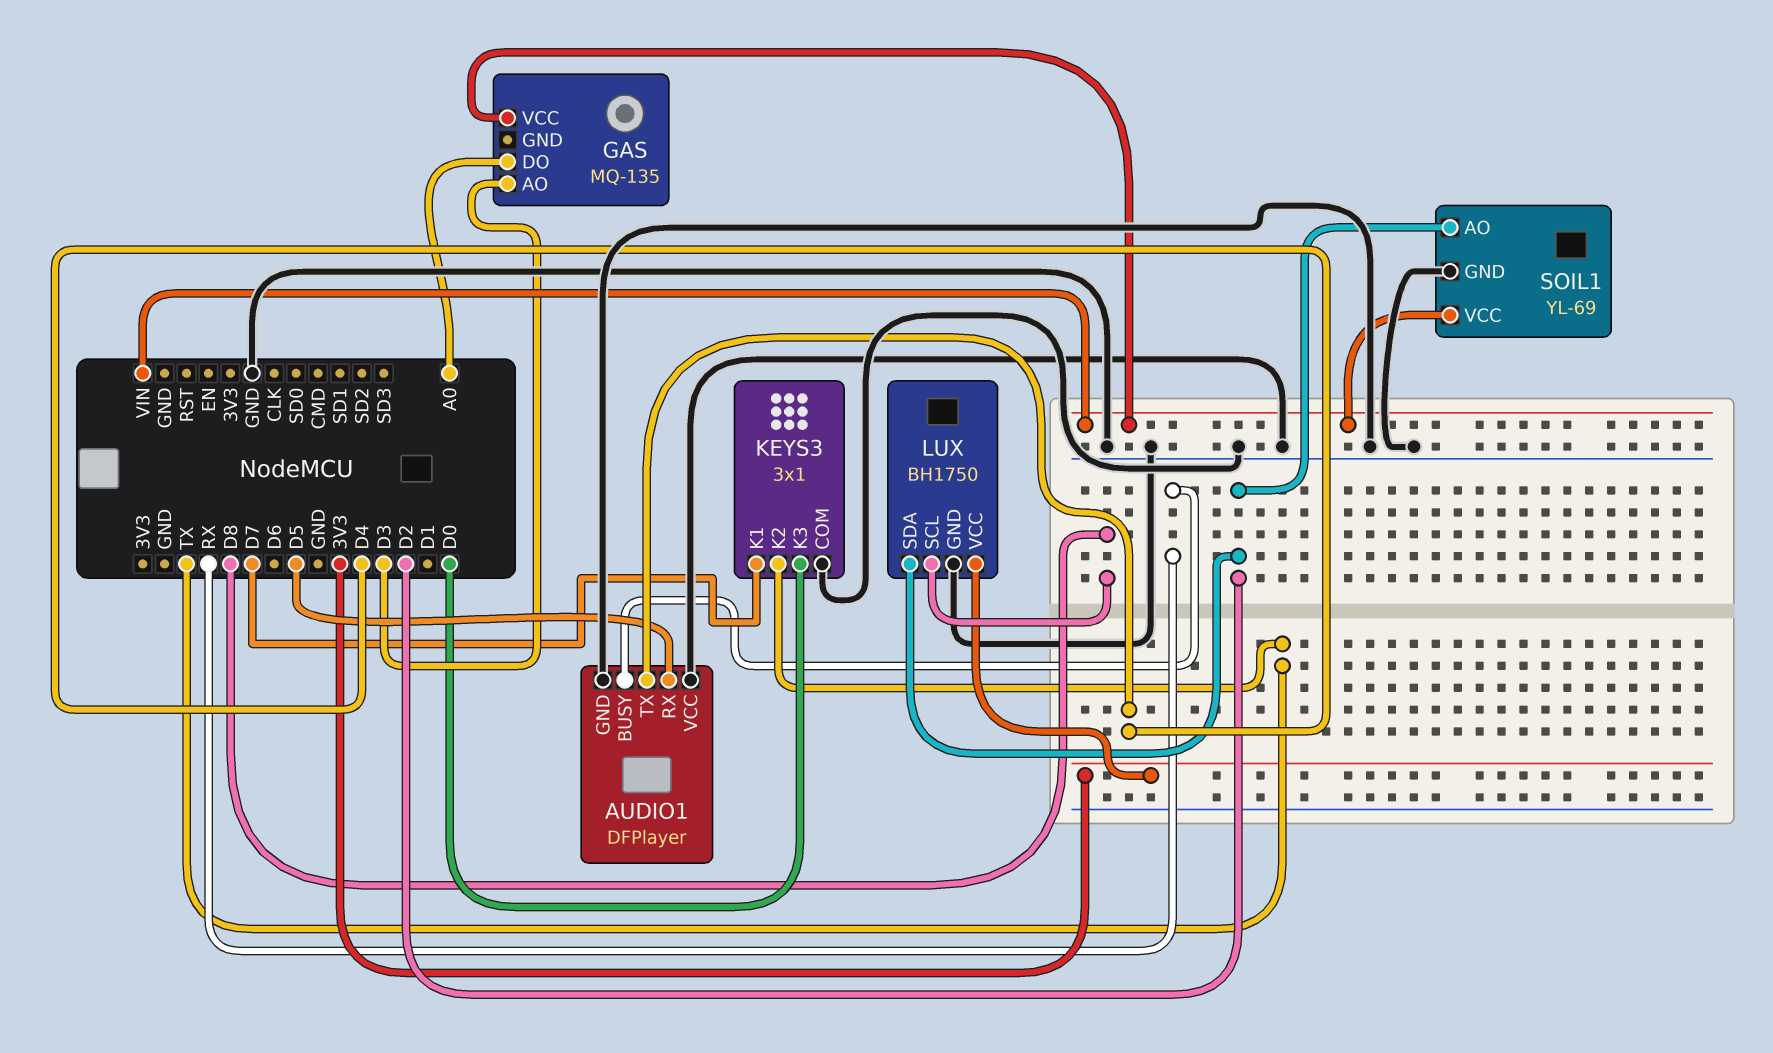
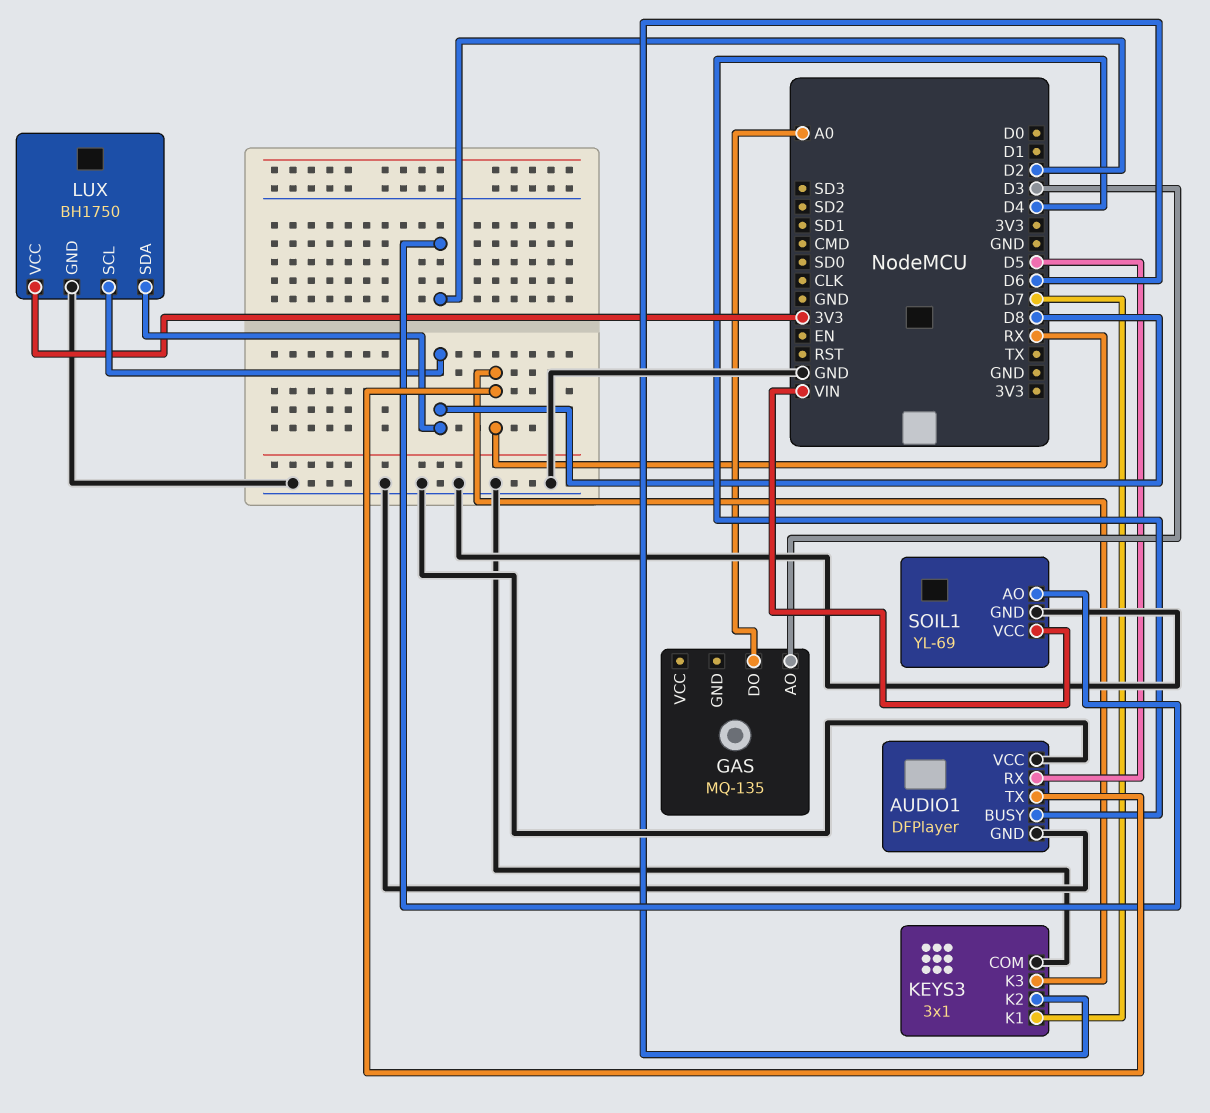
AUDIO1 pin BUSY: RX -> D4
AUDIO1 pin TX: D4 -> RX
GAS pin VCC: VIN -> none
KEYS3 pin K2: TX -> D6
KEYS3 pin K3: D0 -> RX
LUX pin SDA: D2 -> D8

